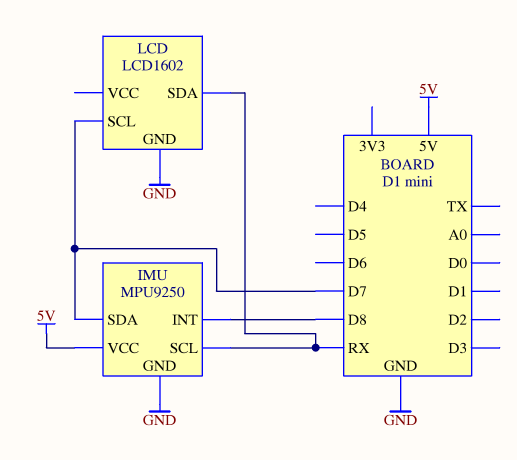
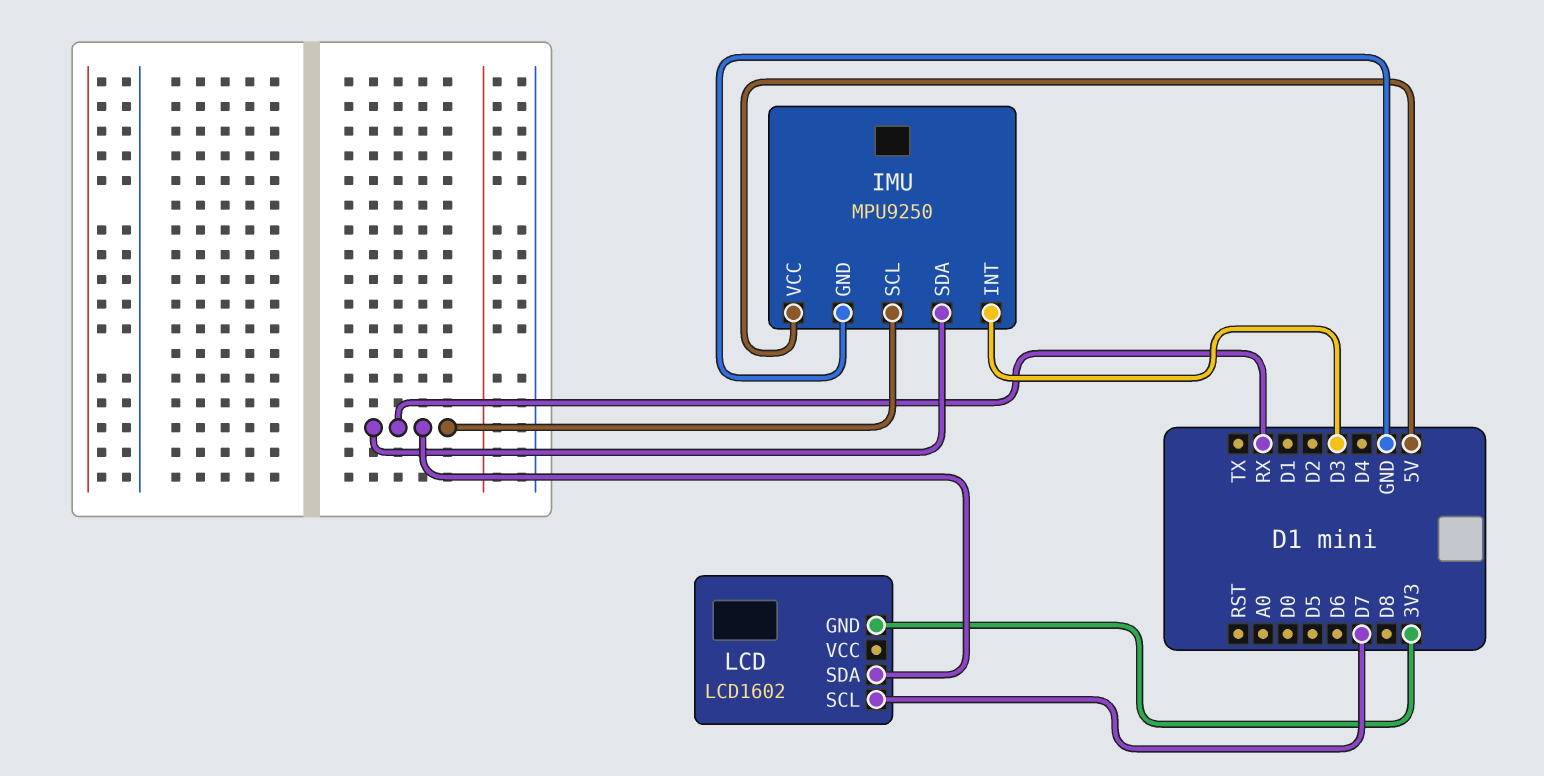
IMU pin INT: D8 -> D3
IMU pin SDA: D7 -> RX
LCD pin GND: GND -> 3V3

